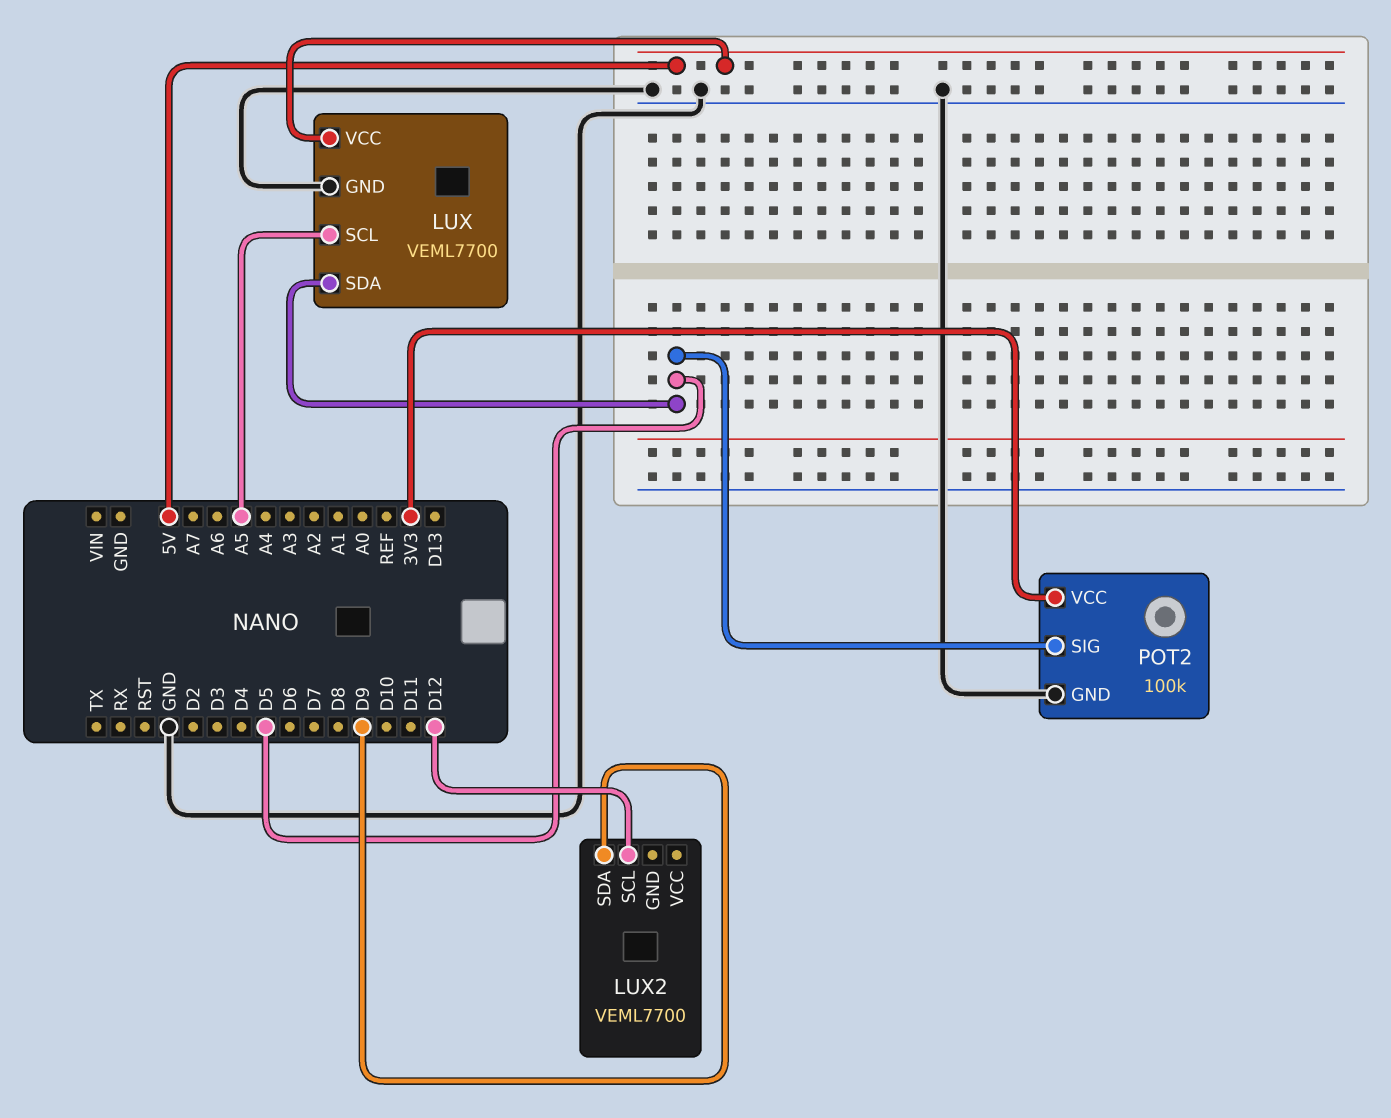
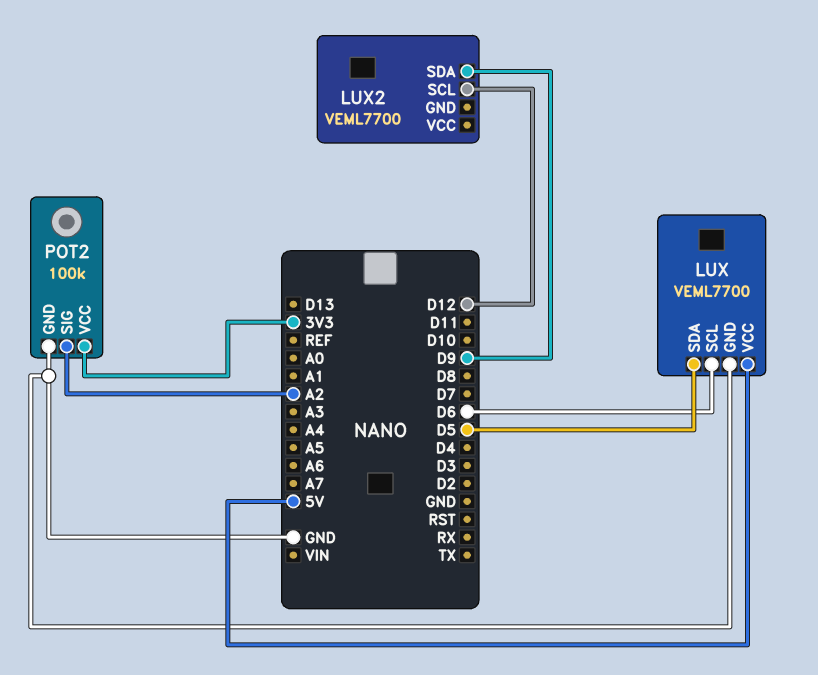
LUX pin SCL: A5 -> D6
POT2 pin SIG: D5 -> A2

